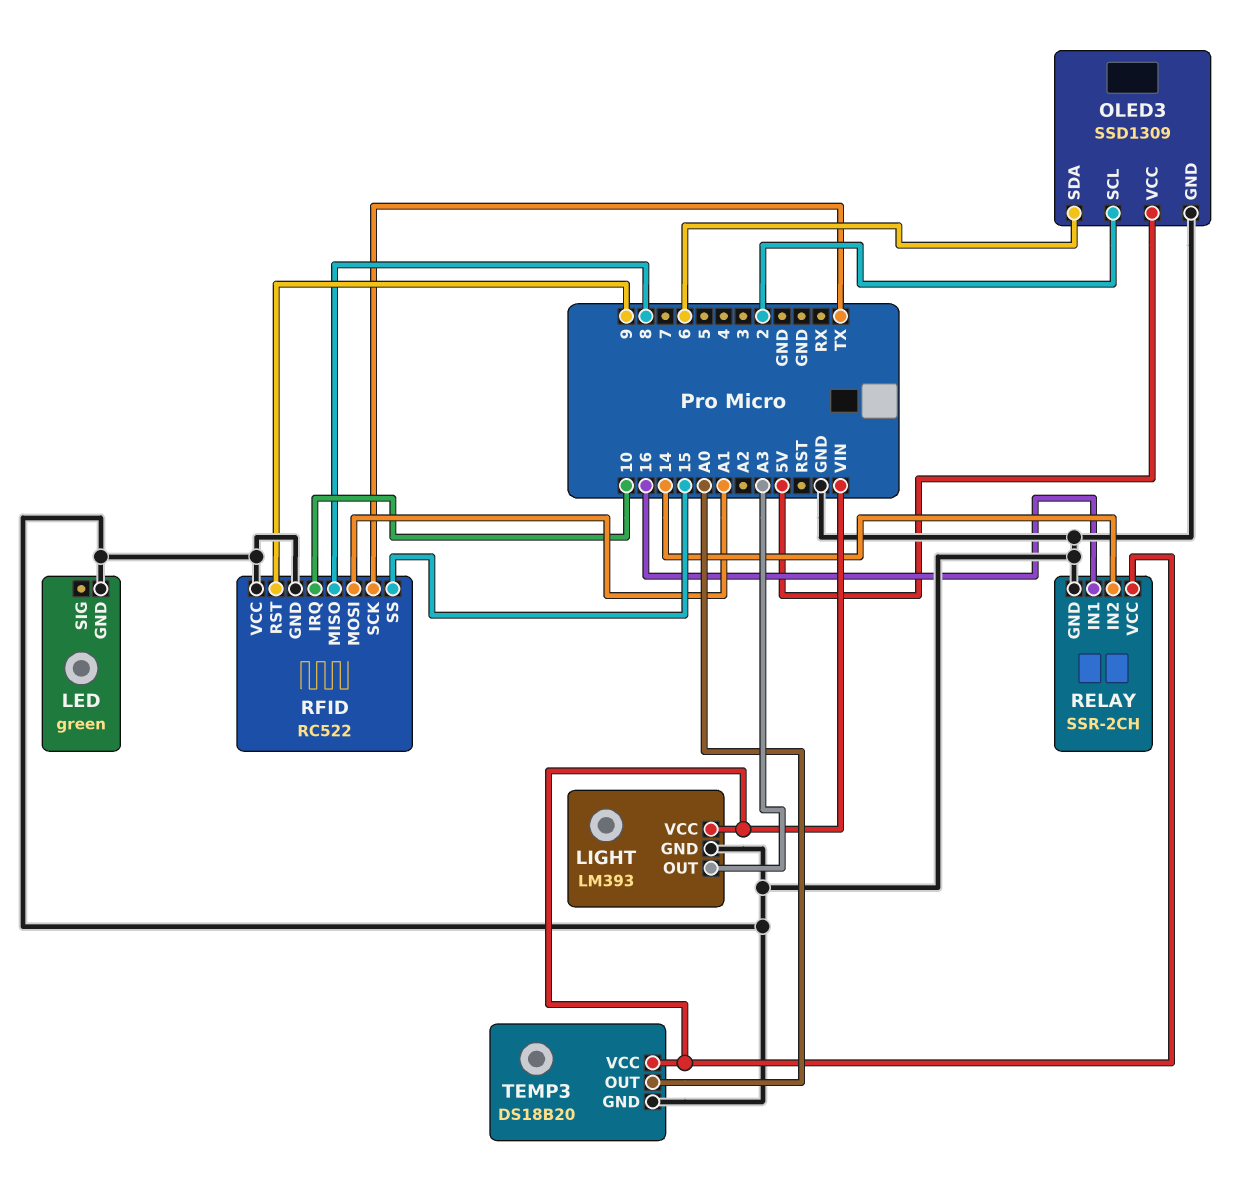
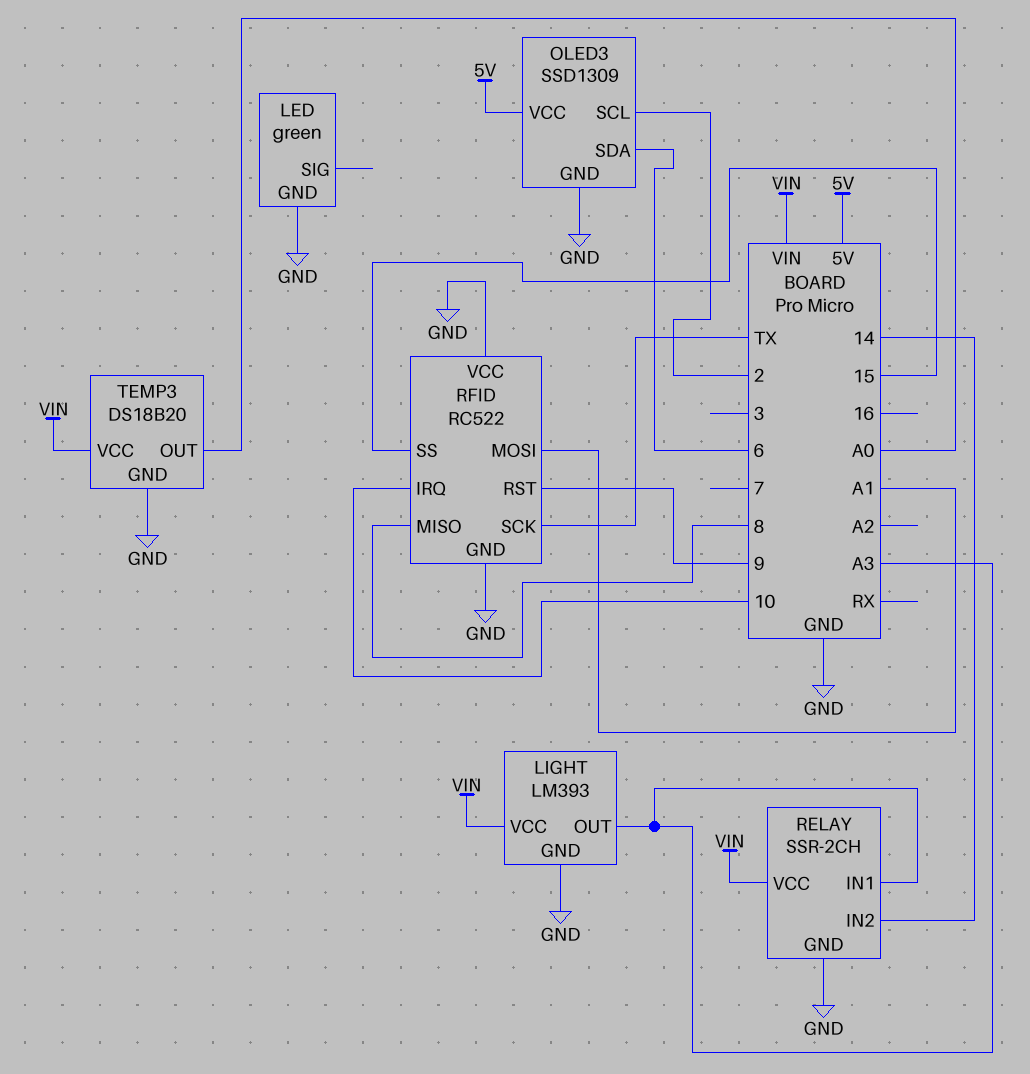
RELAY pin IN1: 16 -> A3

